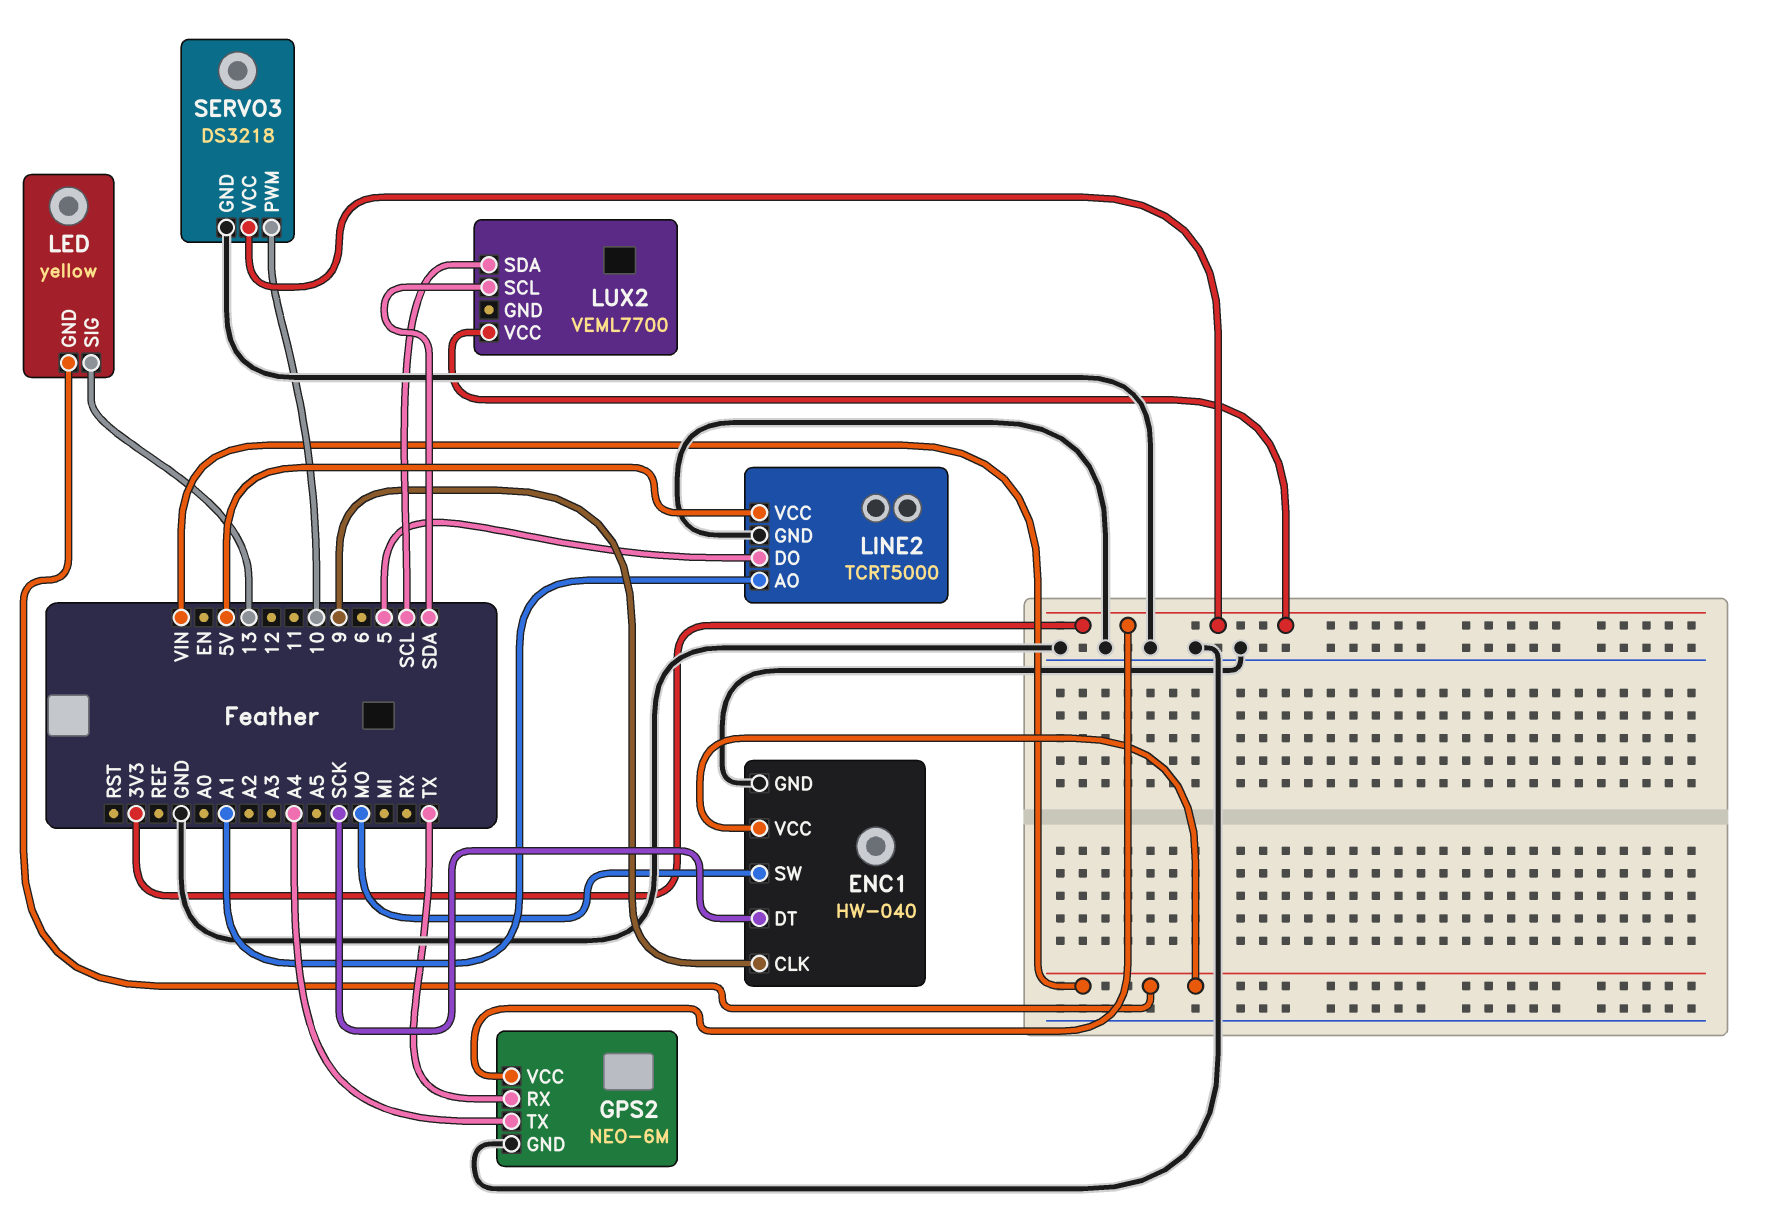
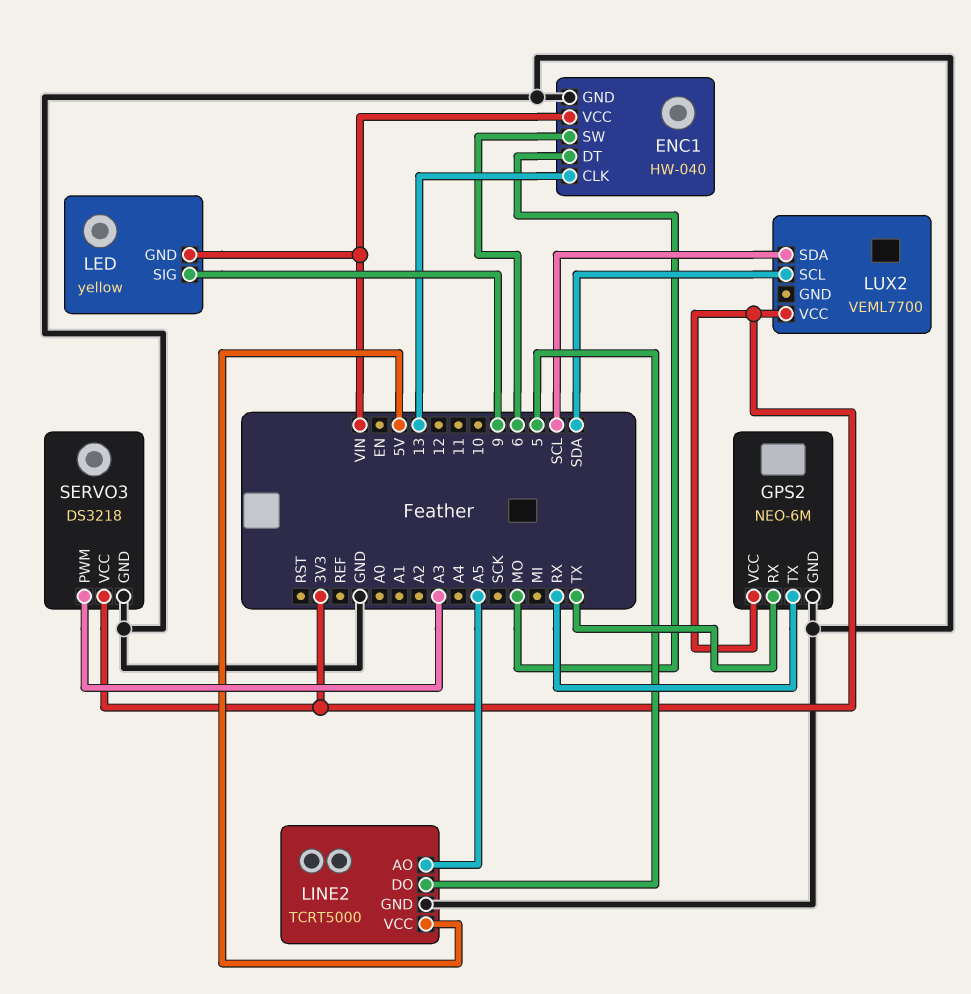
ENC1 pin CLK: 9 -> 13
ENC1 pin DT: SCK -> MO
ENC1 pin SW: MO -> 6
GPS2 pin TX: A4 -> RX
LED pin SIG: 13 -> 9
LINE2 pin AO: A1 -> A5
SERVO3 pin PWM: 10 -> A3

